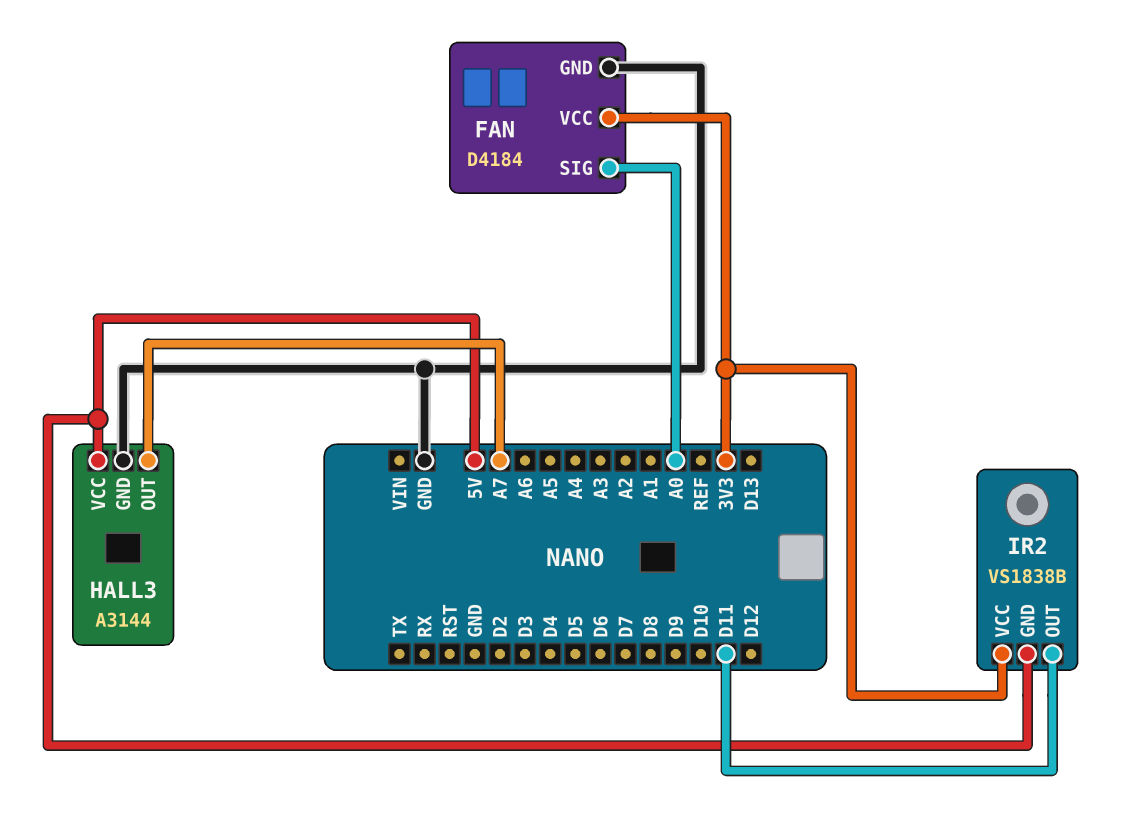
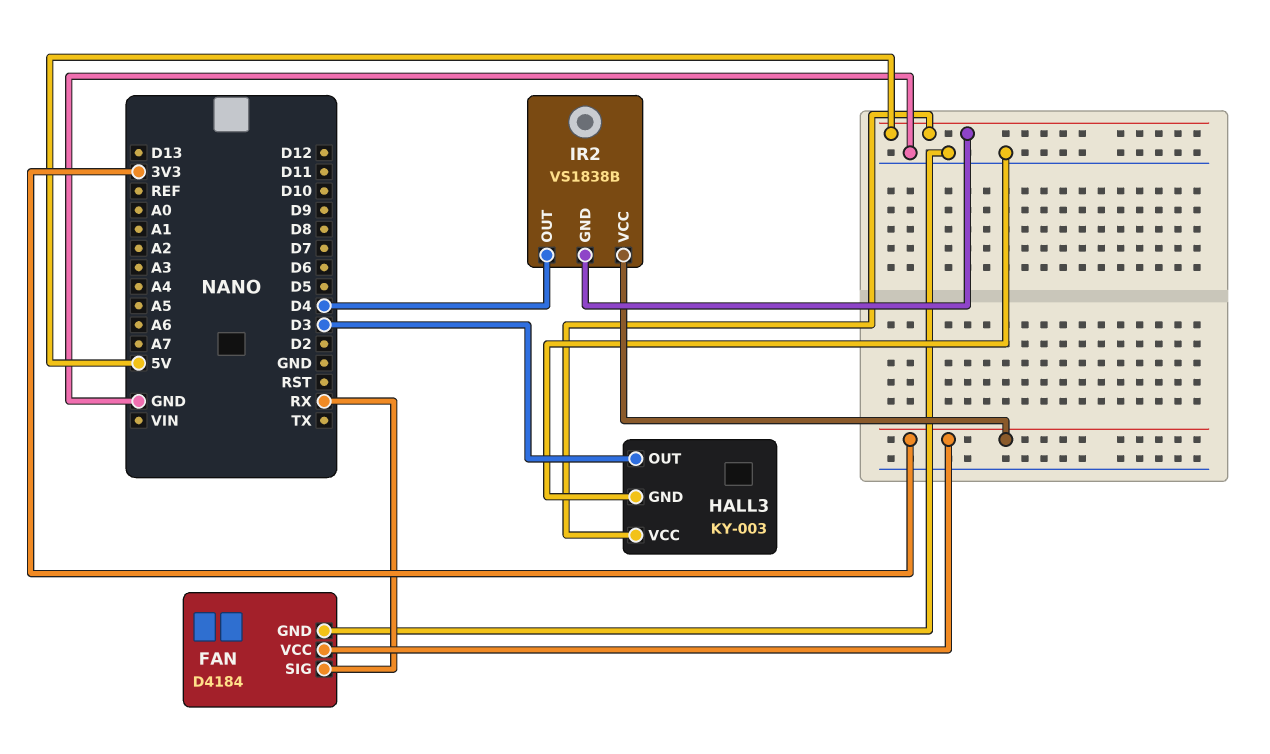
FAN pin SIG: A0 -> RX
HALL3: A3144 -> KY-003
HALL3 pin OUT: A7 -> D3
IR2 pin OUT: D11 -> D4

